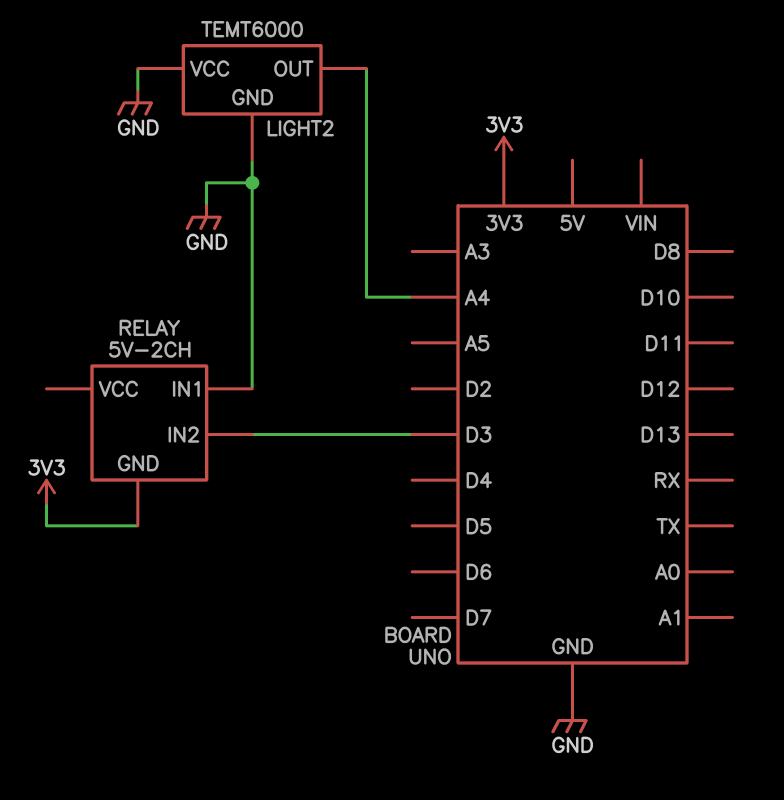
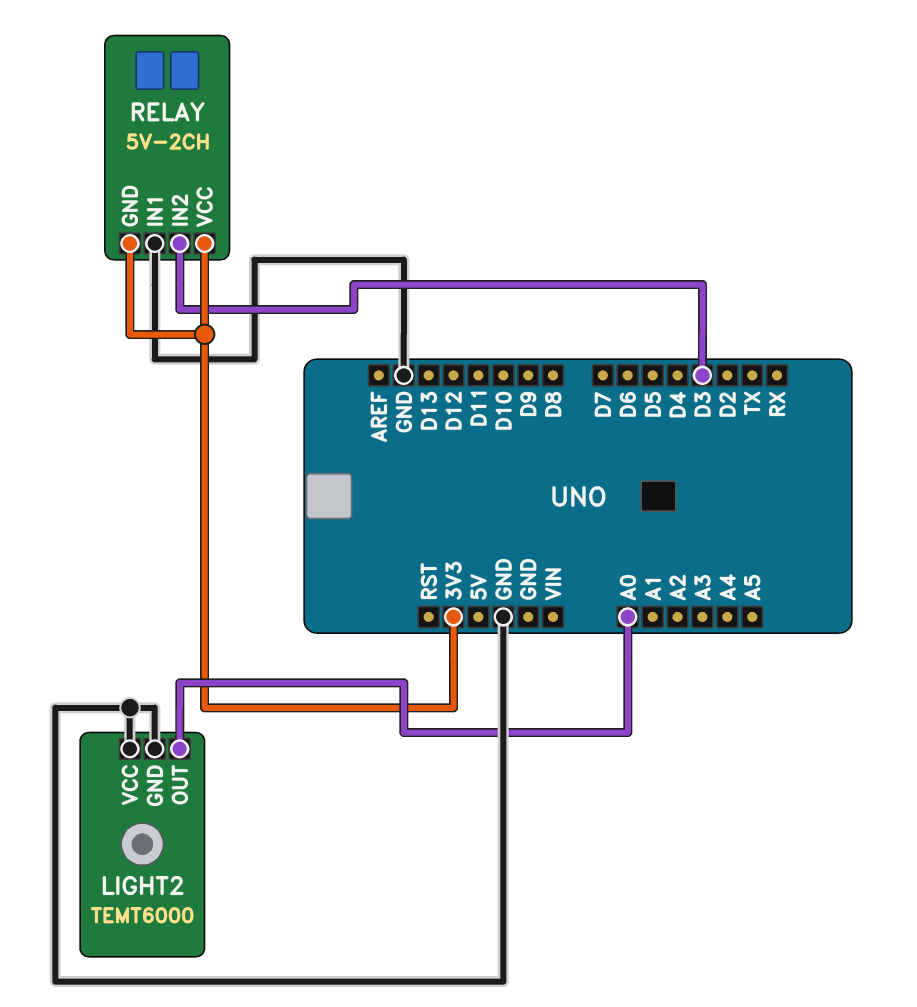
LIGHT2 pin OUT: A4 -> A0
RELAY pin VCC: none -> 3V3

